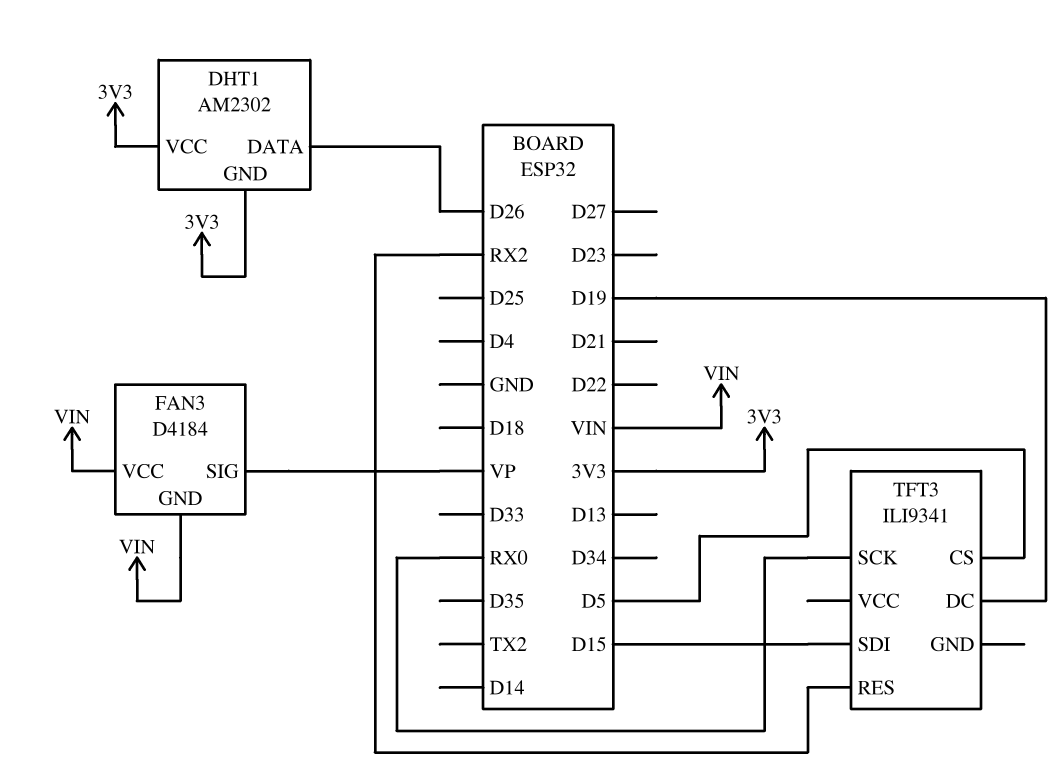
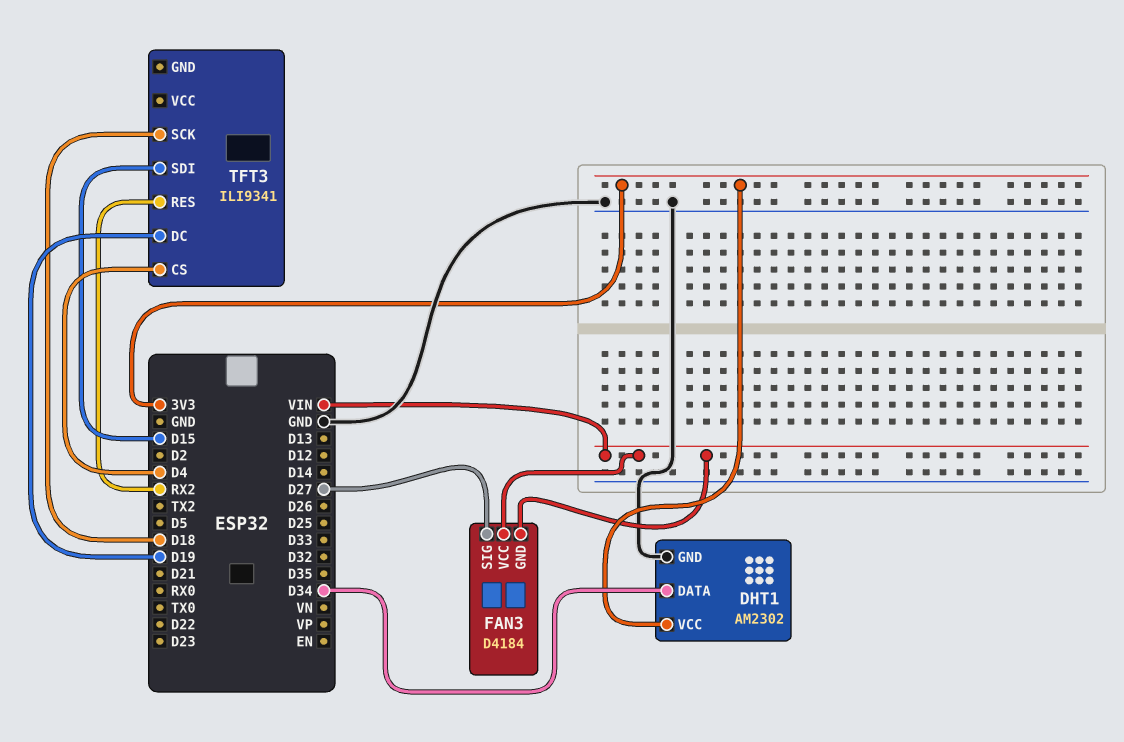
DHT1 pin DATA: D26 -> D34
DHT1 pin GND: 3V3 -> GND
FAN3 pin SIG: VP -> D27
TFT3 pin CS: D5 -> D4
TFT3 pin SCK: RX0 -> D18

